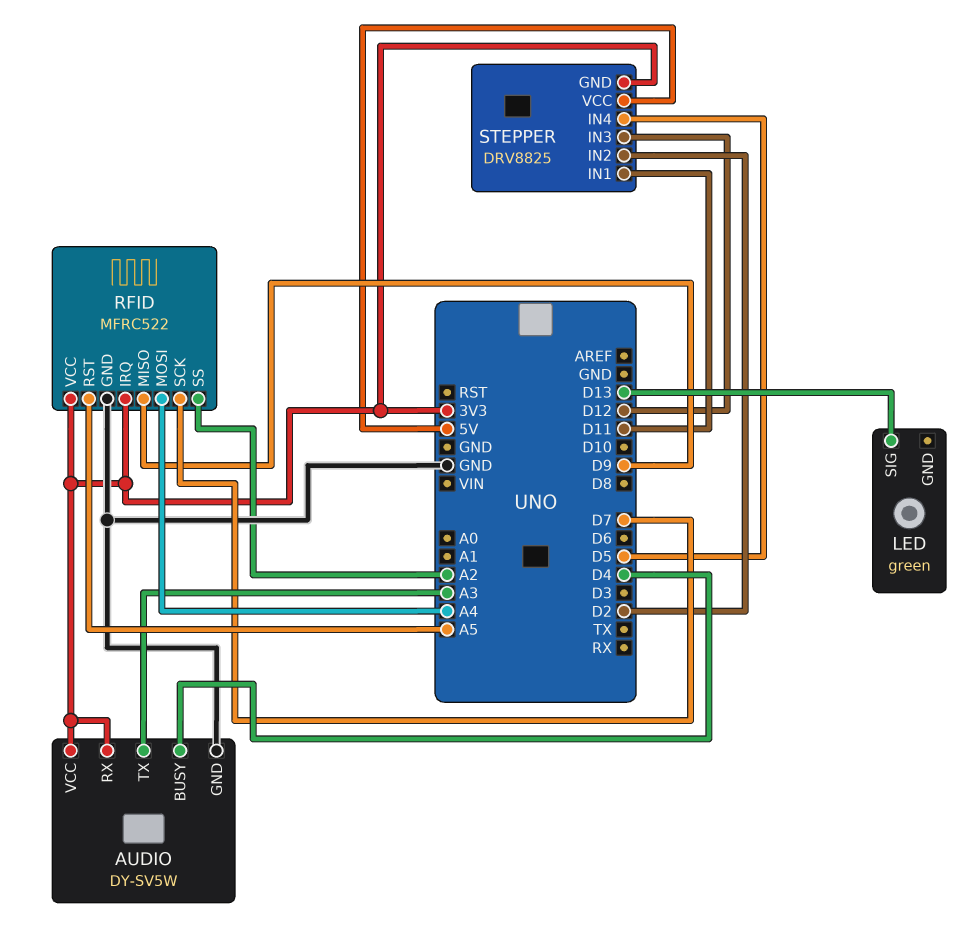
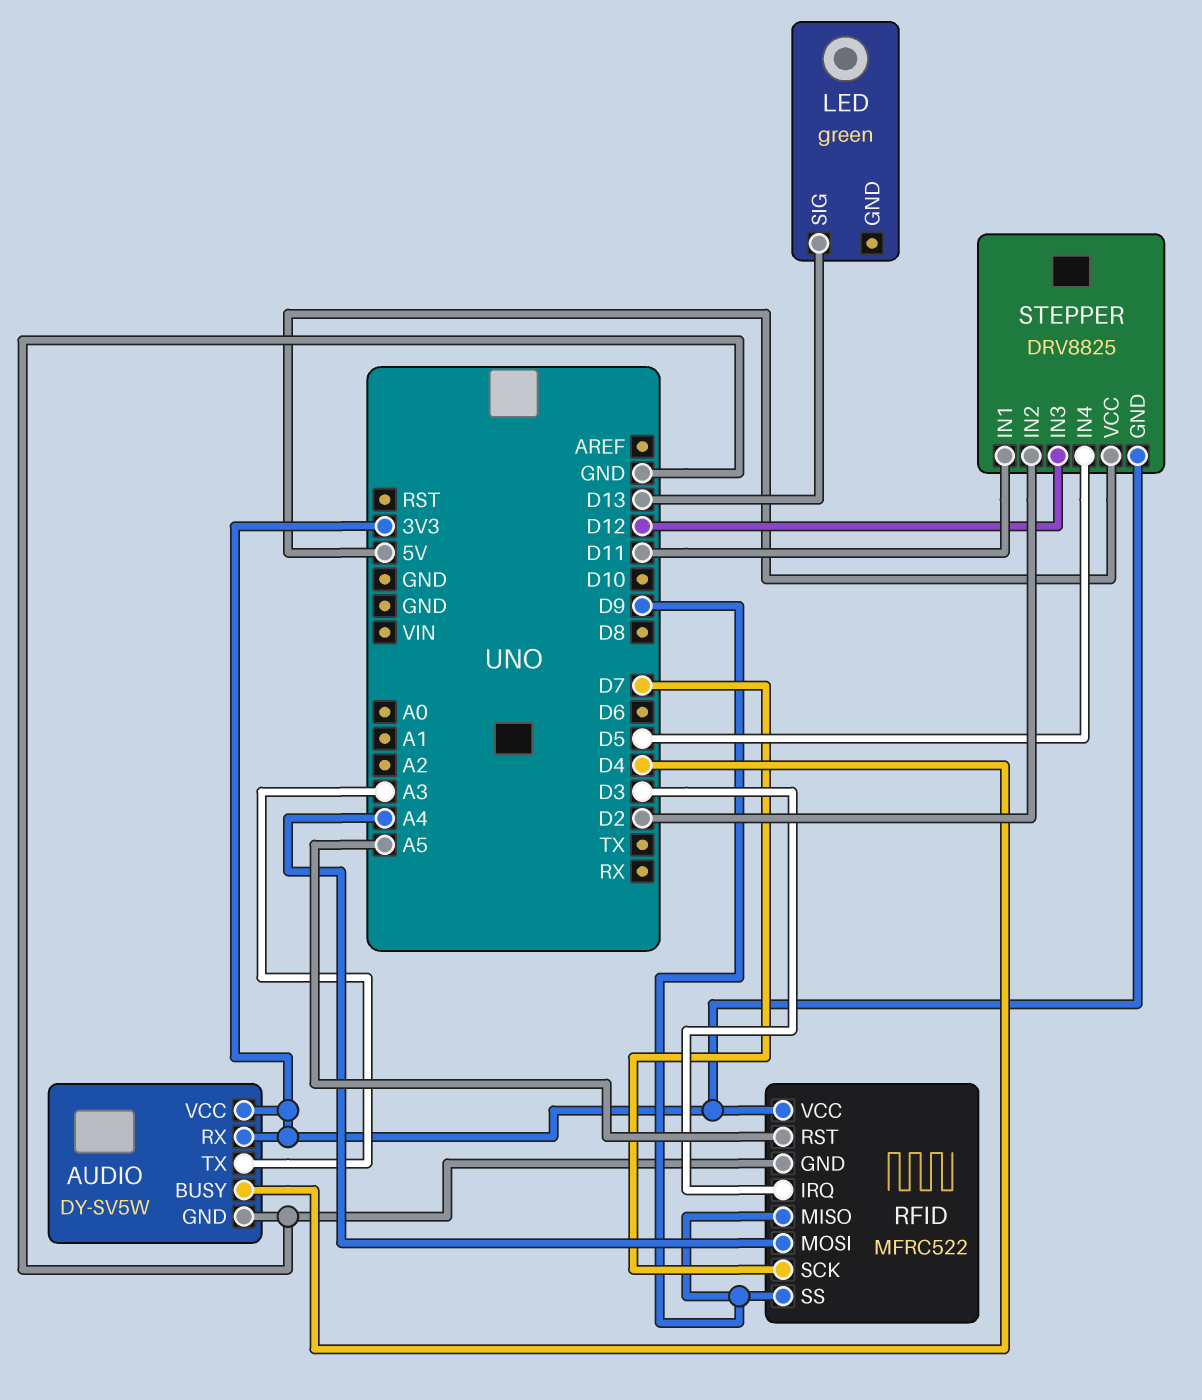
RFID pin IRQ: 3V3 -> D3
RFID pin SS: A2 -> D9

